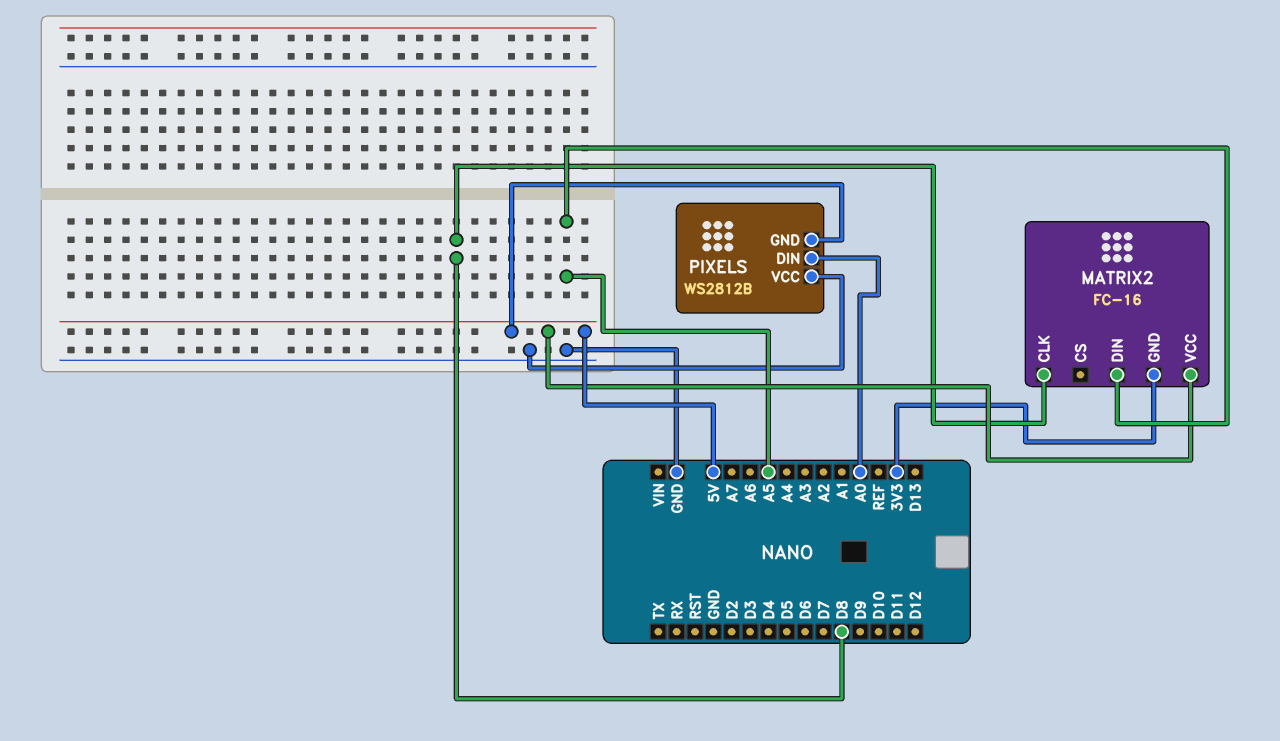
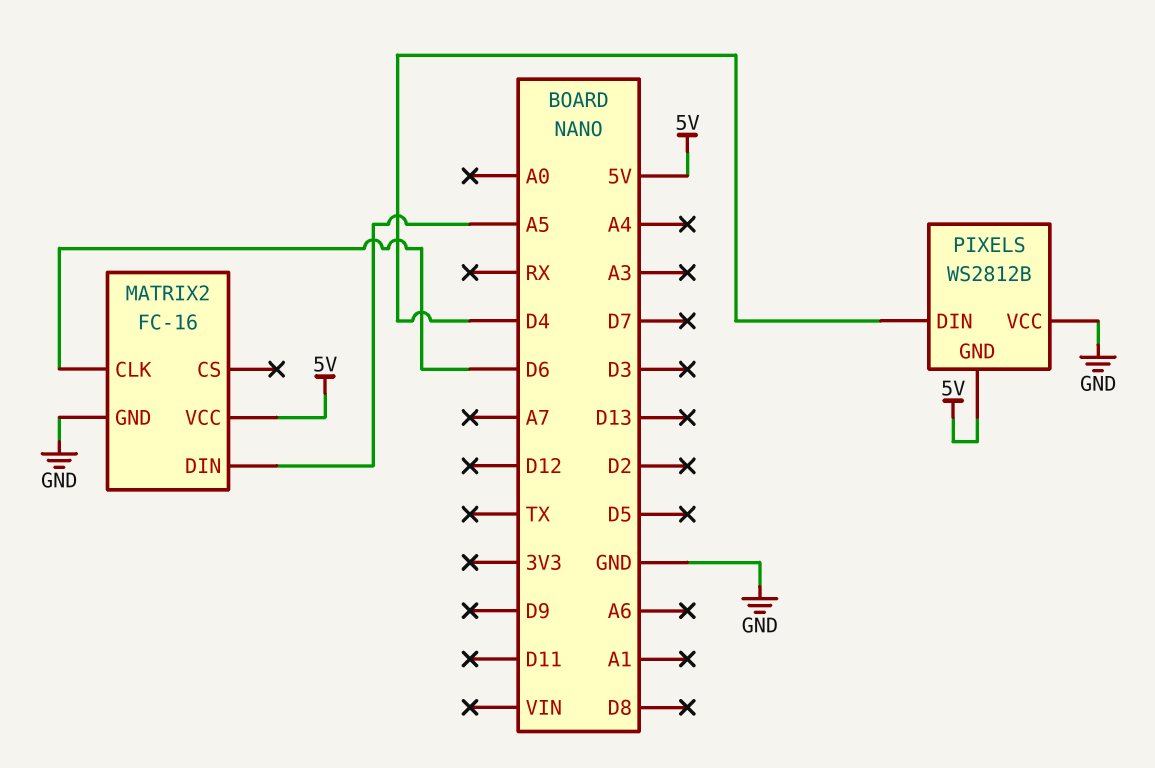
MATRIX2 pin CLK: D8 -> D6
MATRIX2 pin GND: 3V3 -> GND
PIXELS pin DIN: A0 -> D4

